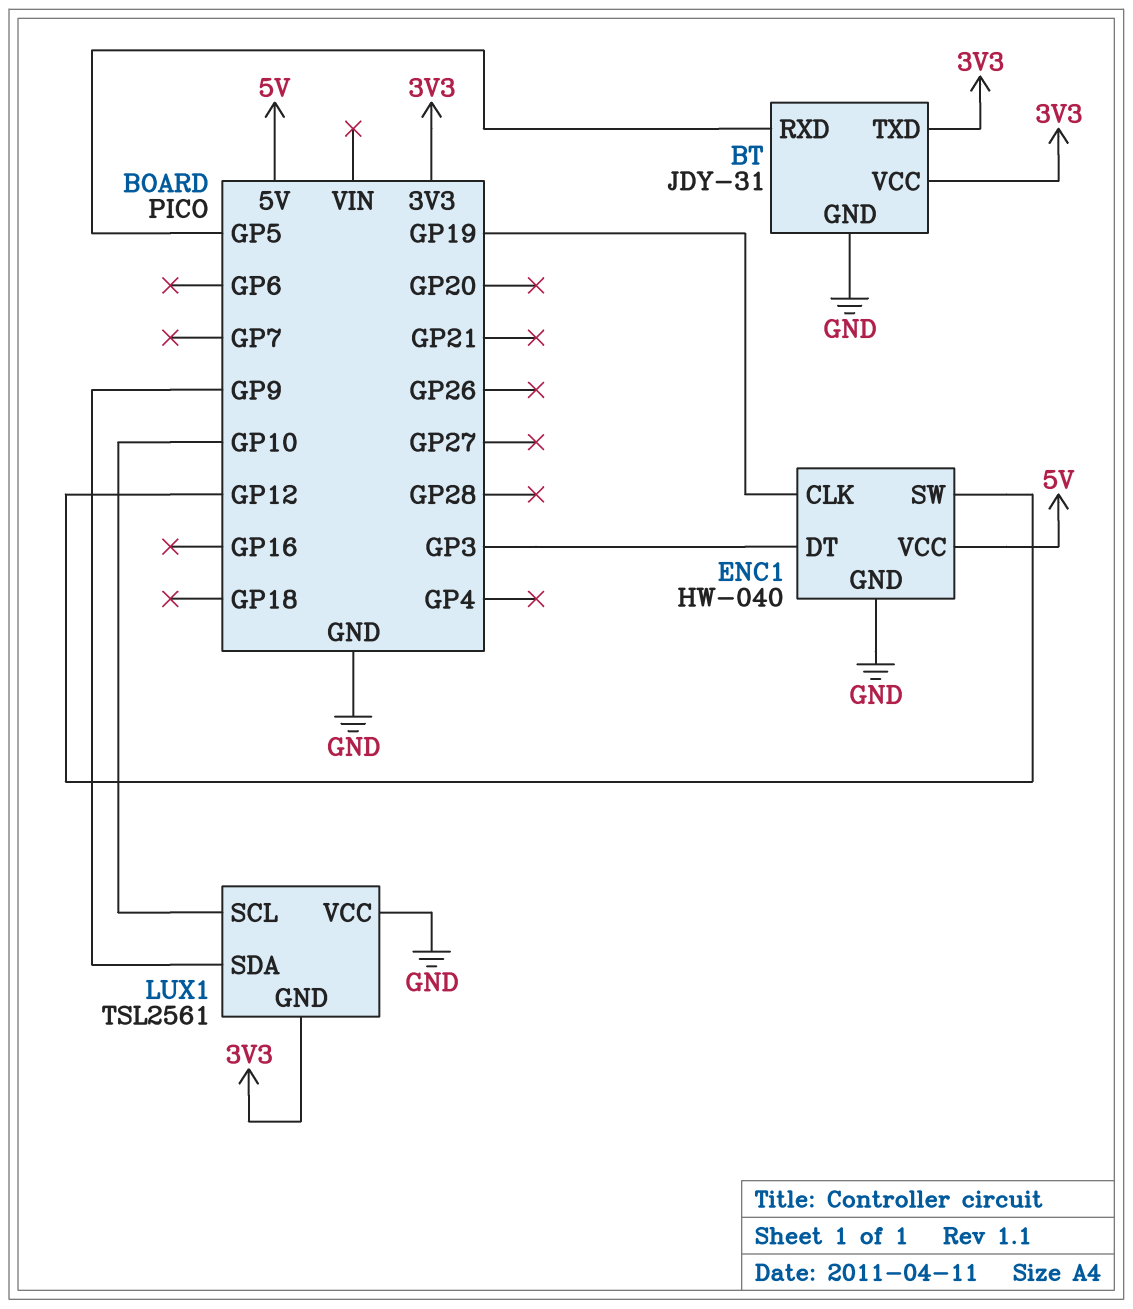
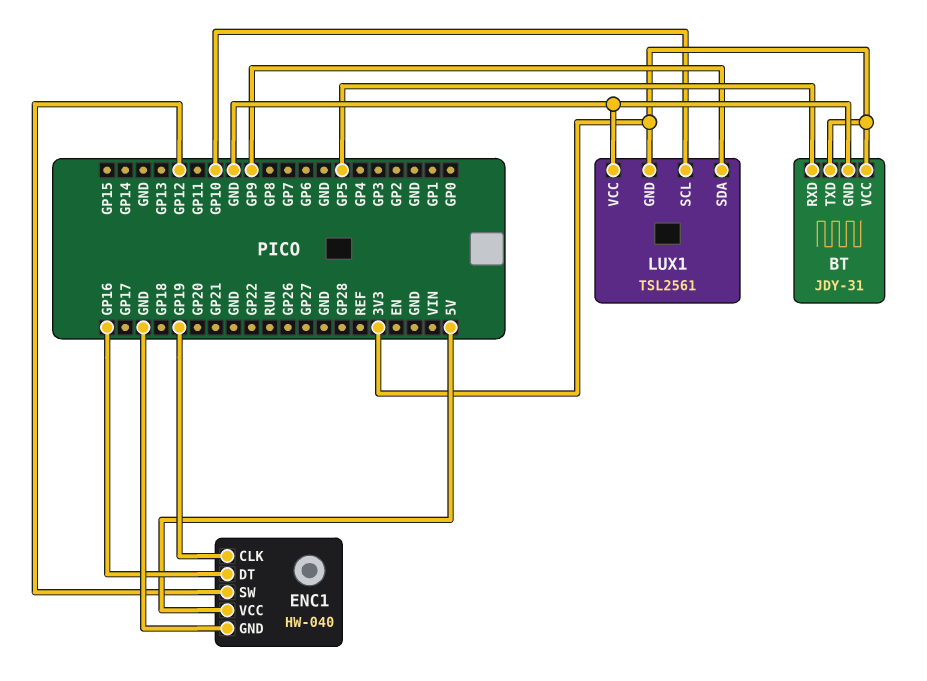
ENC1 pin DT: GP3 -> GP16

